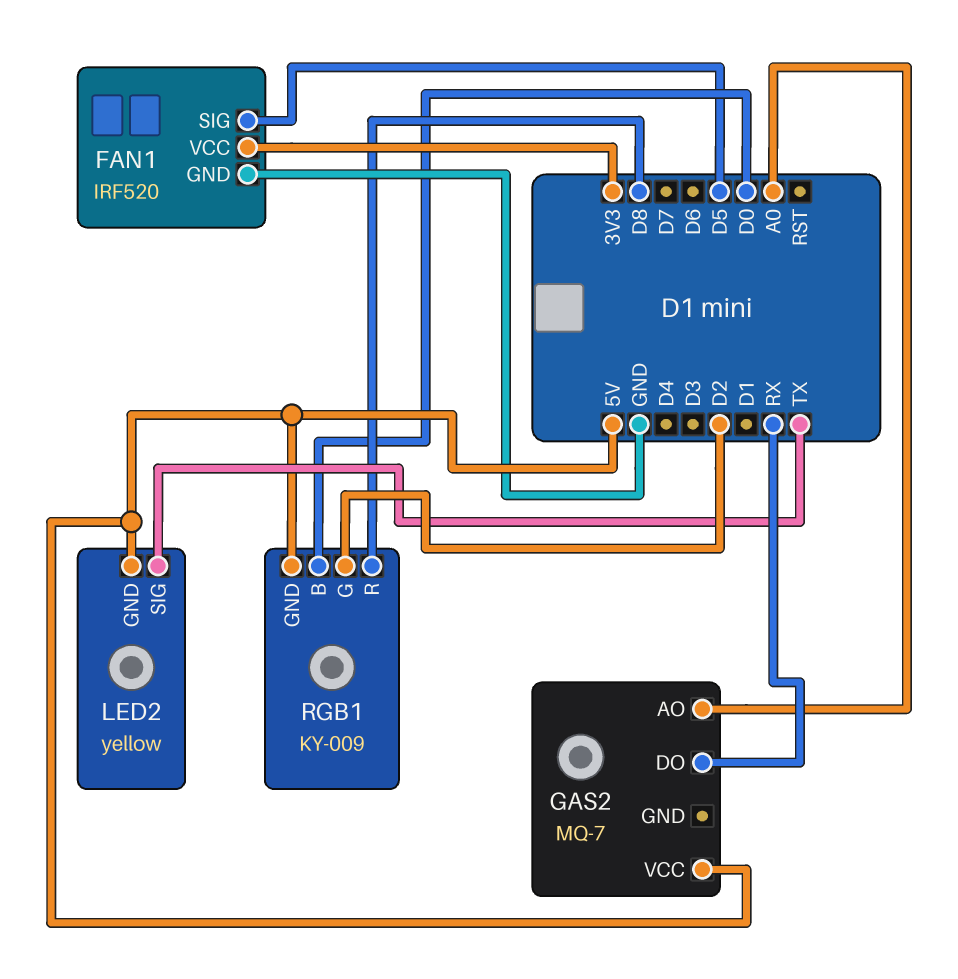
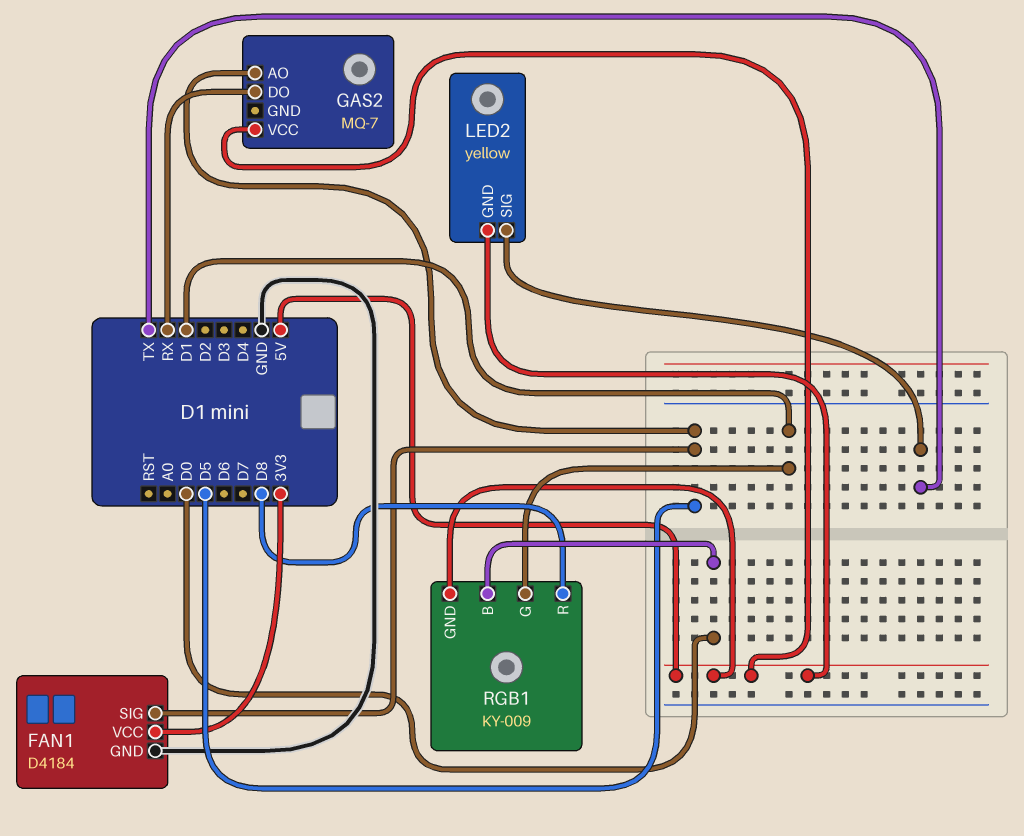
FAN1: IRF520 -> D4184
GAS2 pin AO: A0 -> D5
RGB1 pin G: D2 -> D1

